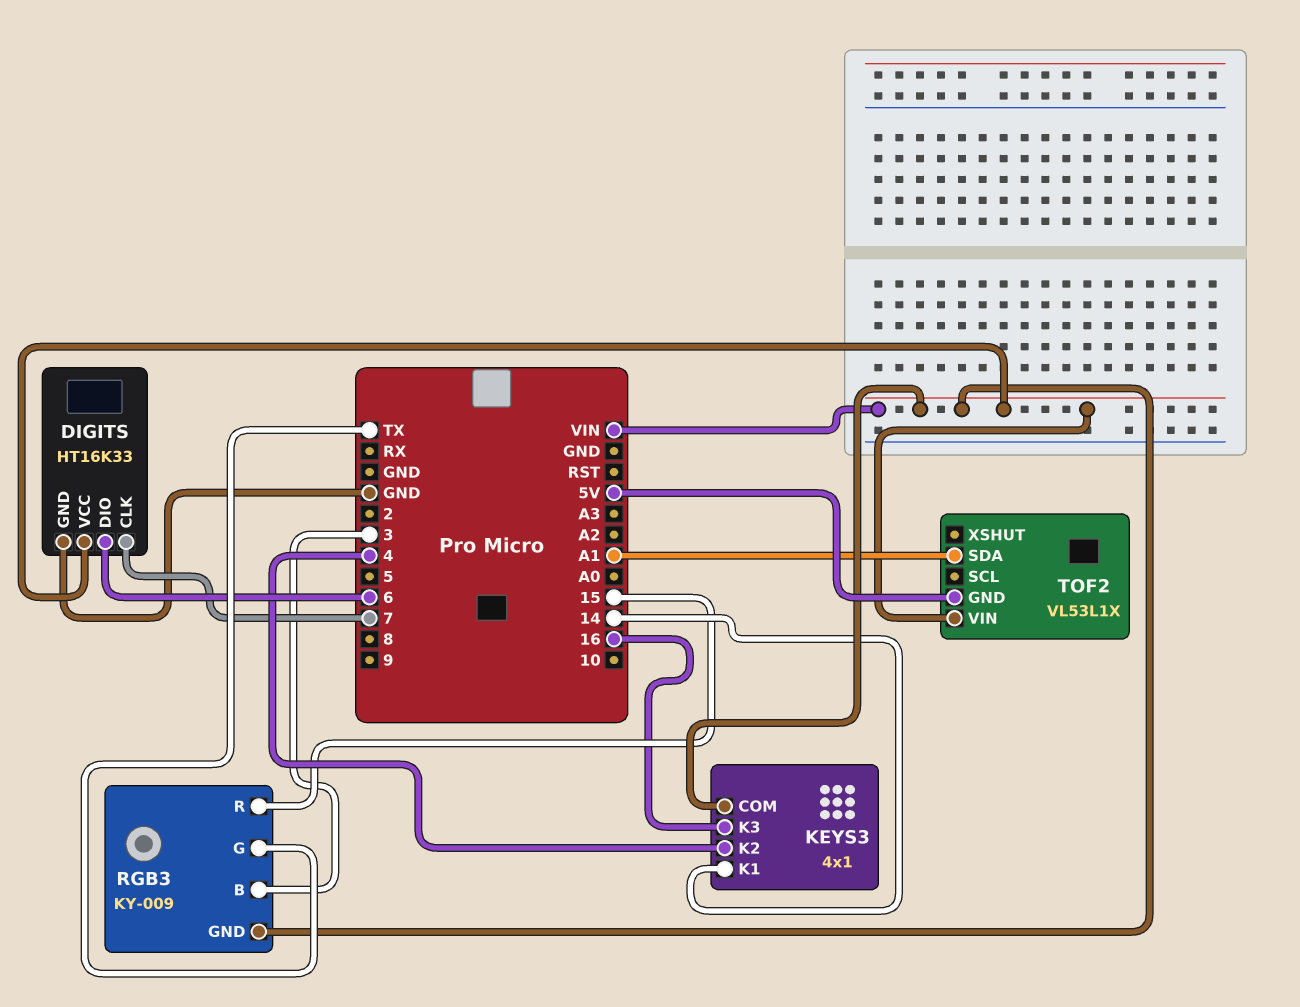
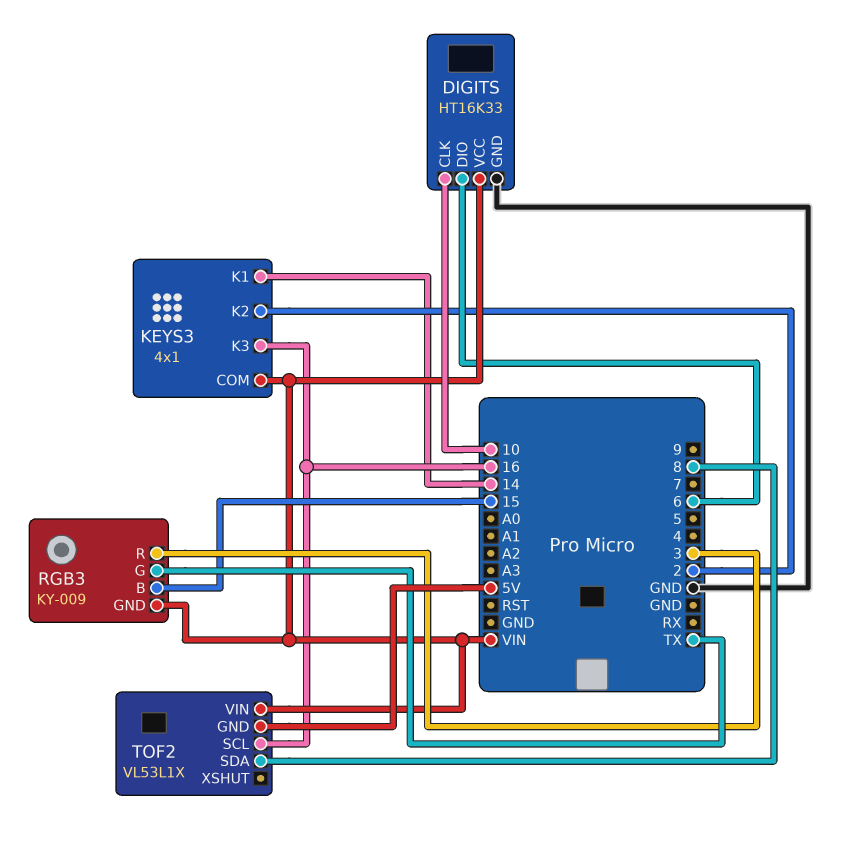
DIGITS pin CLK: 7 -> 10
KEYS3 pin K2: 4 -> 2
RGB3 pin B: 3 -> 15
RGB3 pin R: 15 -> 3
TOF2 pin SCL: none -> 16
TOF2 pin SDA: A1 -> 8

